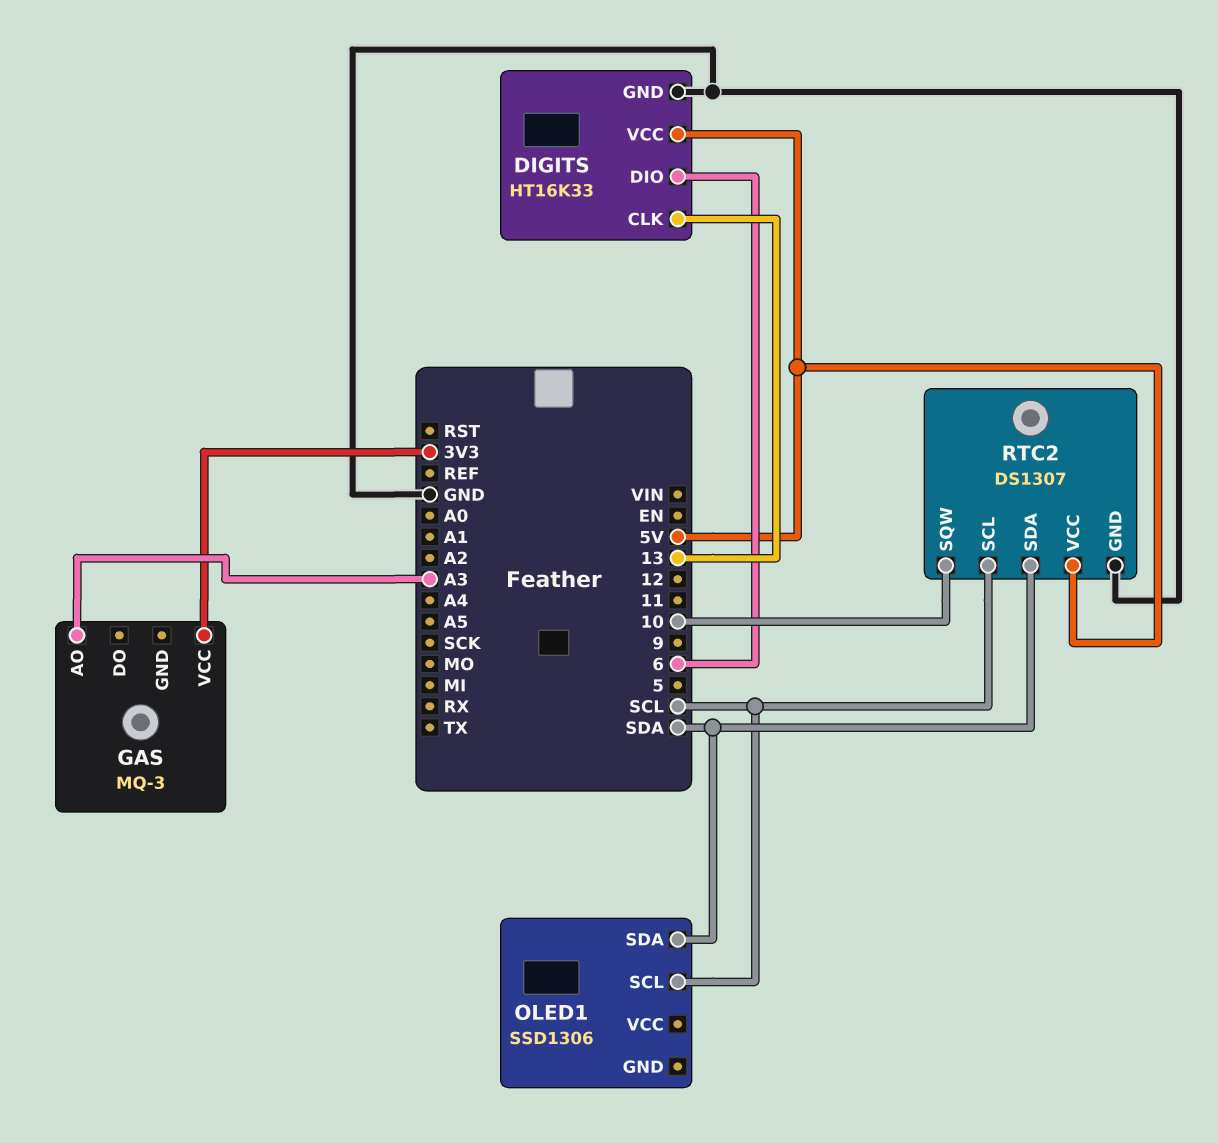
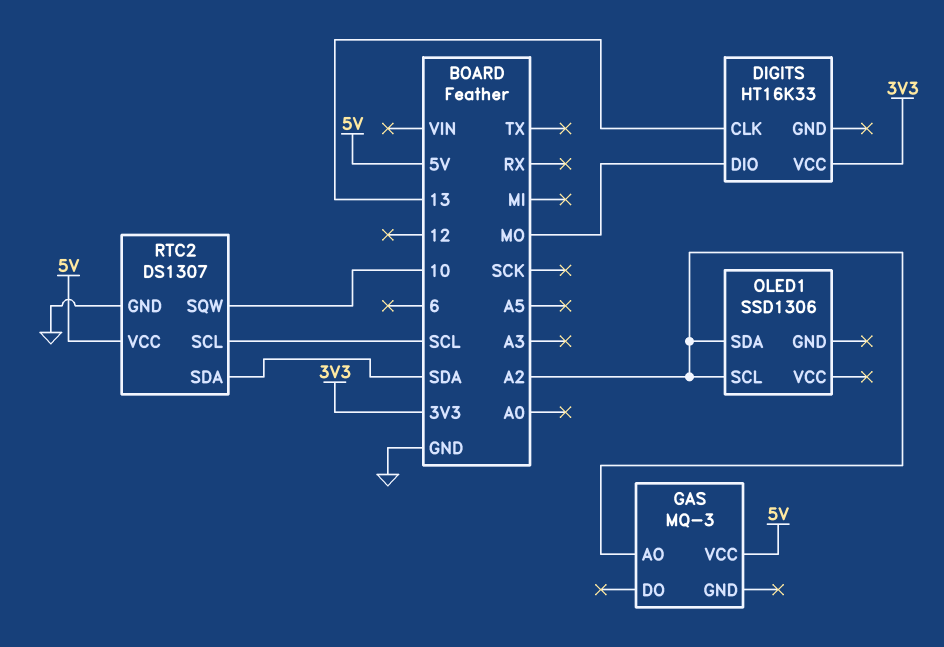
DIGITS pin DIO: 6 -> MO
DIGITS pin GND: GND -> none
DIGITS pin VCC: 5V -> 3V3
GAS pin AO: A3 -> A2
GAS pin VCC: 3V3 -> 5V
OLED1 pin SCL: SCL -> A2
OLED1 pin SDA: SDA -> A2

